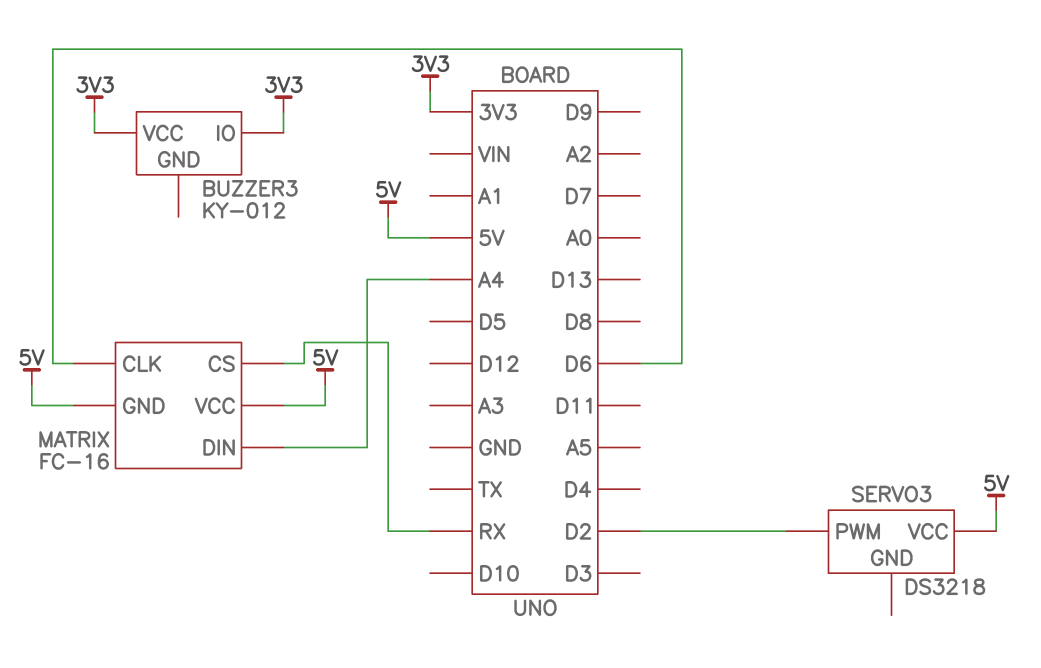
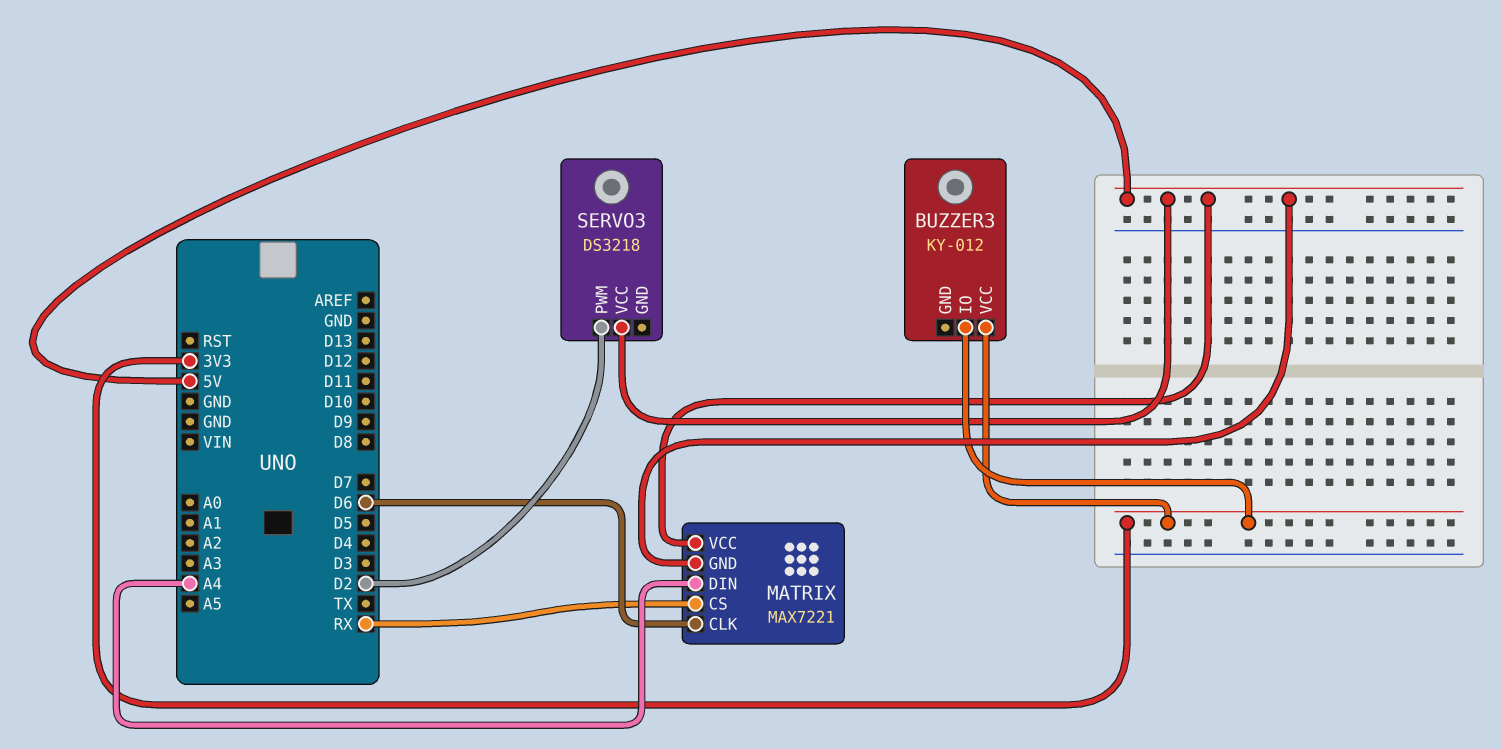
MATRIX: FC-16 -> MAX7221

